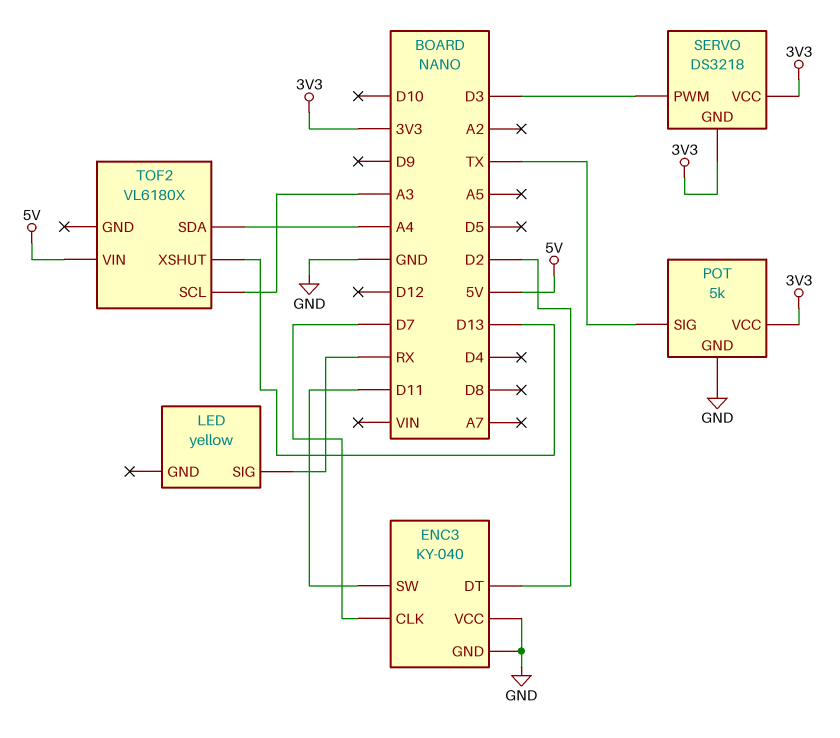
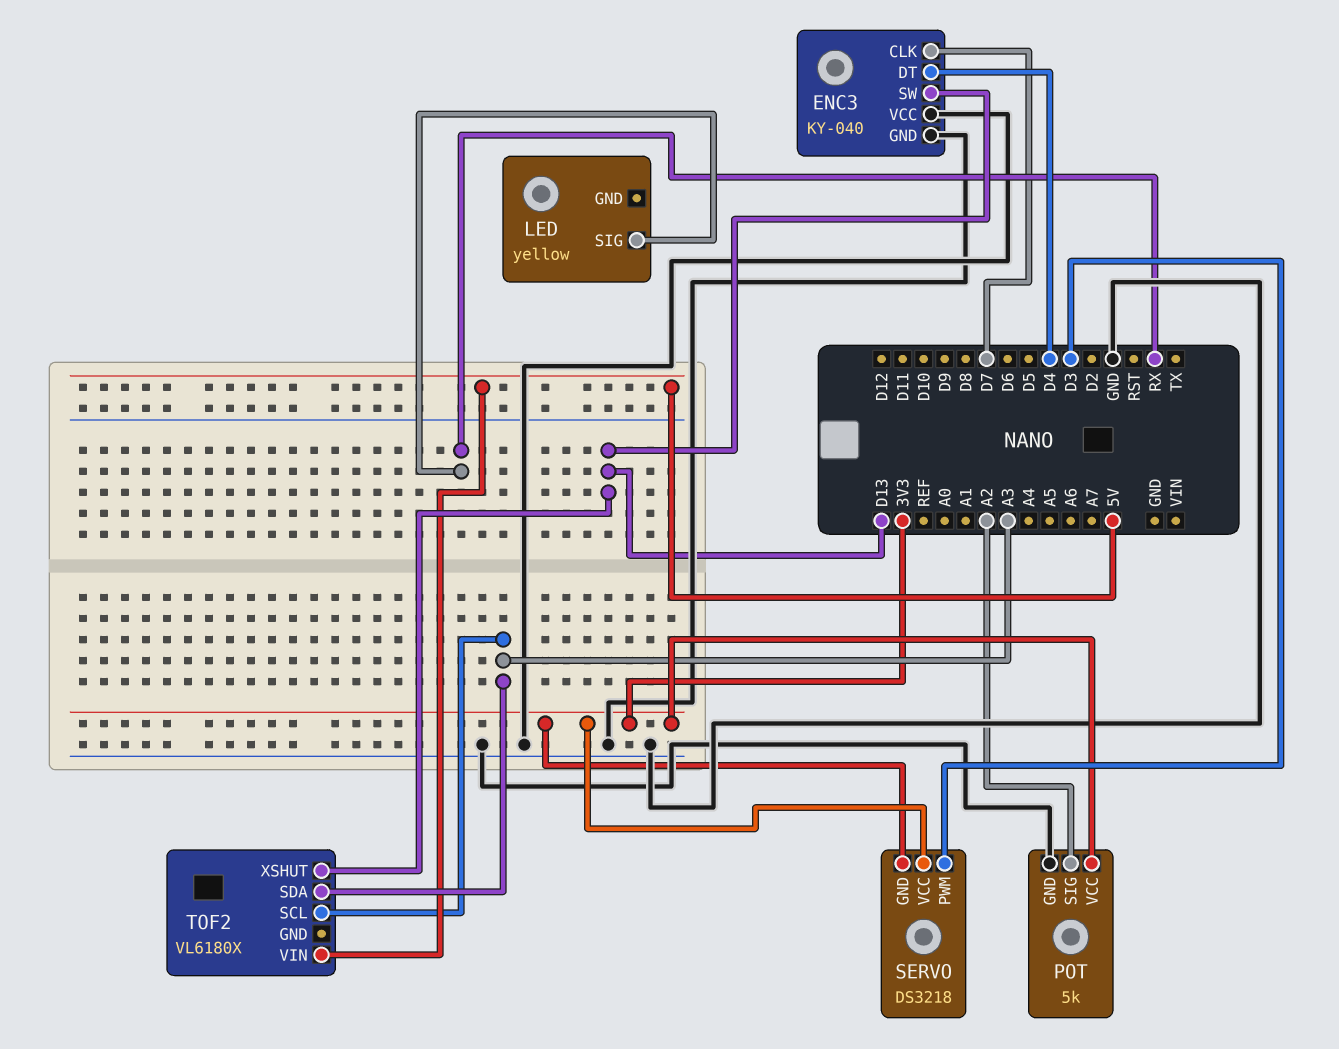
ENC3 pin DT: D2 -> D4
ENC3 pin SW: D11 -> D13
POT pin SIG: TX -> A2
TOF2 pin SDA: A4 -> A3

